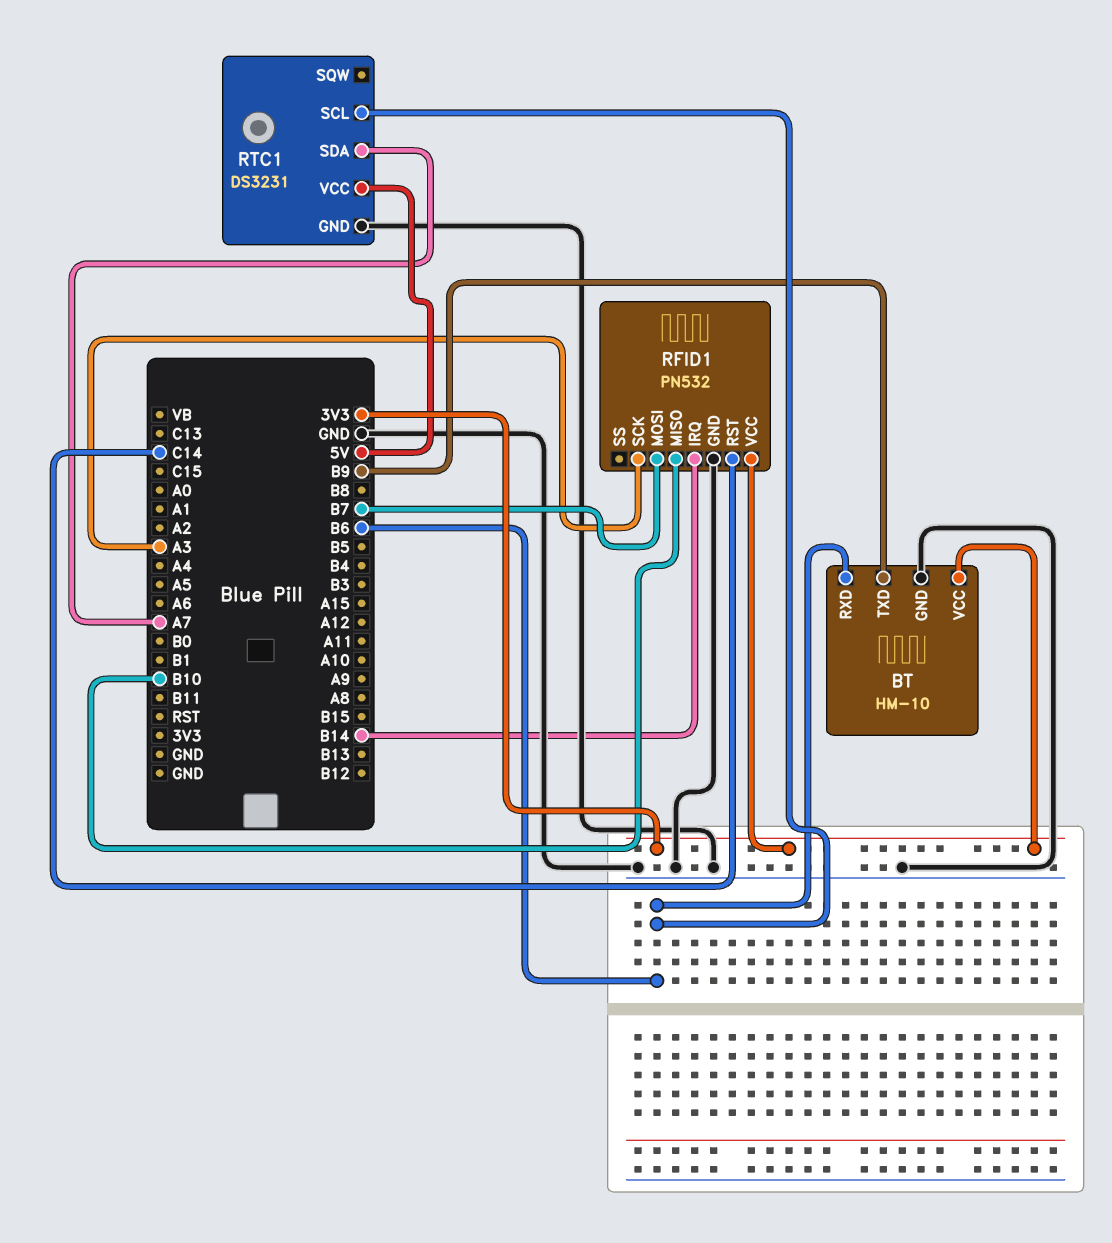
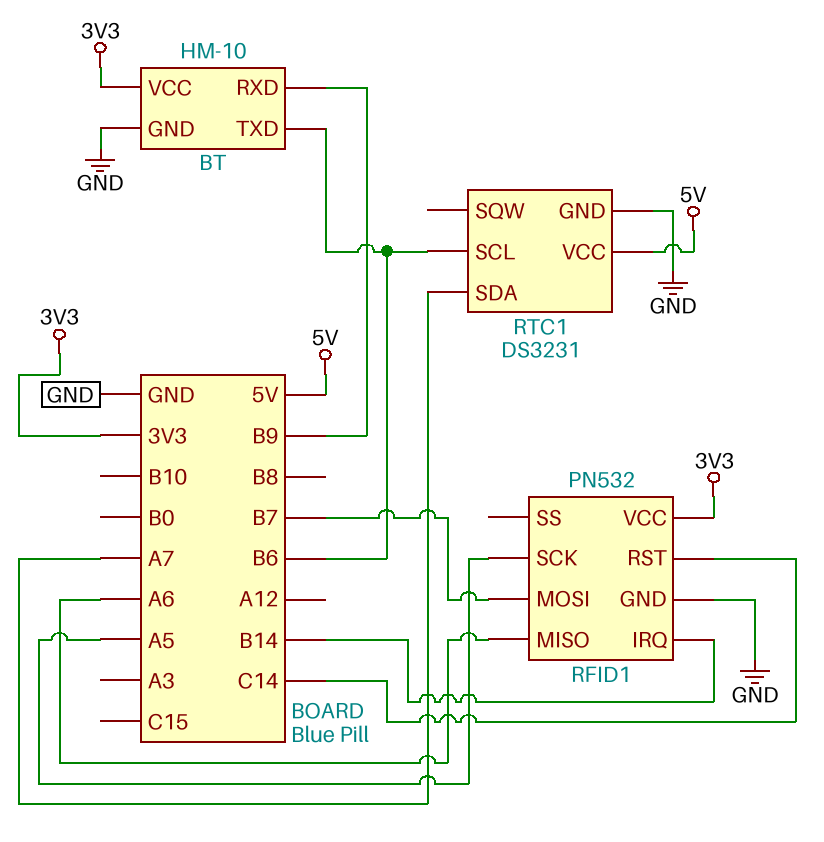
BT pin RXD: B6 -> B9
BT pin TXD: B9 -> B6
RFID1 pin MISO: B10 -> A6
RFID1 pin SCK: A3 -> A5

